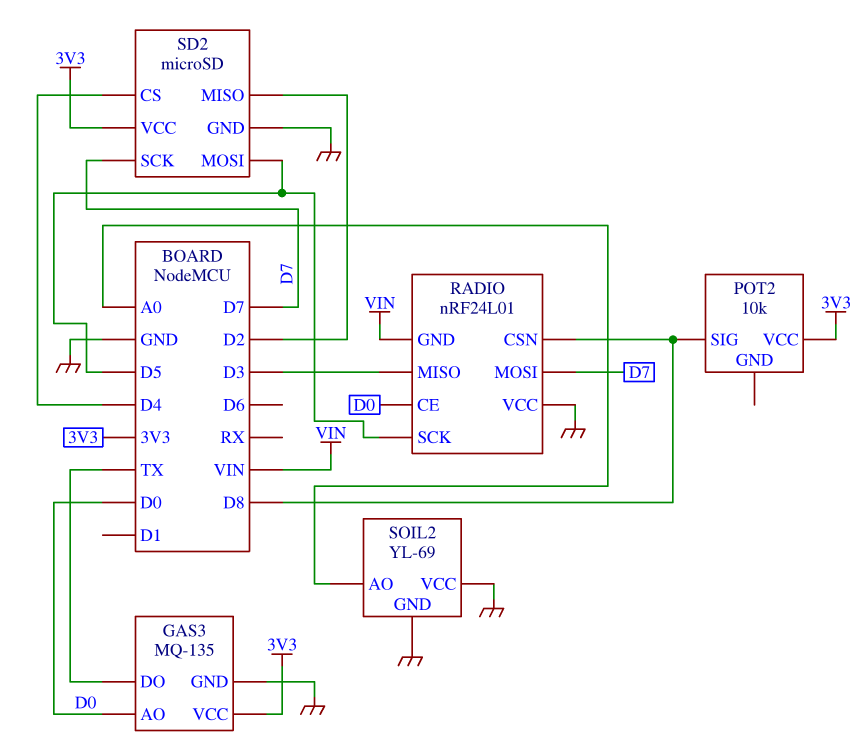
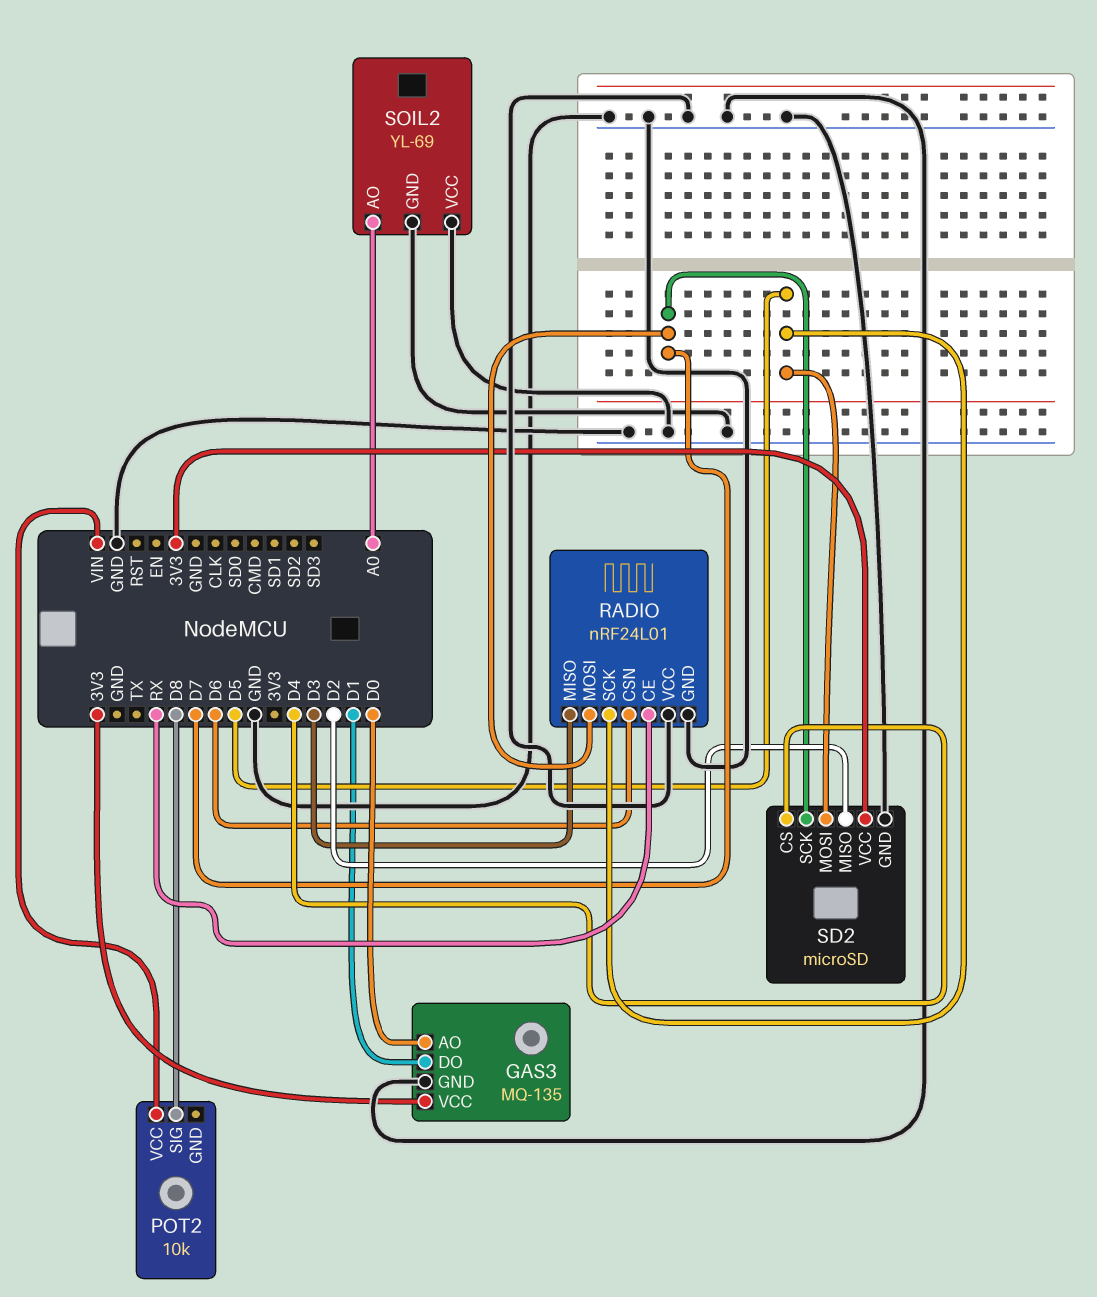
GAS3 pin DO: TX -> D1
POT2 pin VCC: 3V3 -> VIN
RADIO pin CE: D0 -> RX
RADIO pin CSN: D8 -> D6
RADIO pin GND: VIN -> GND

